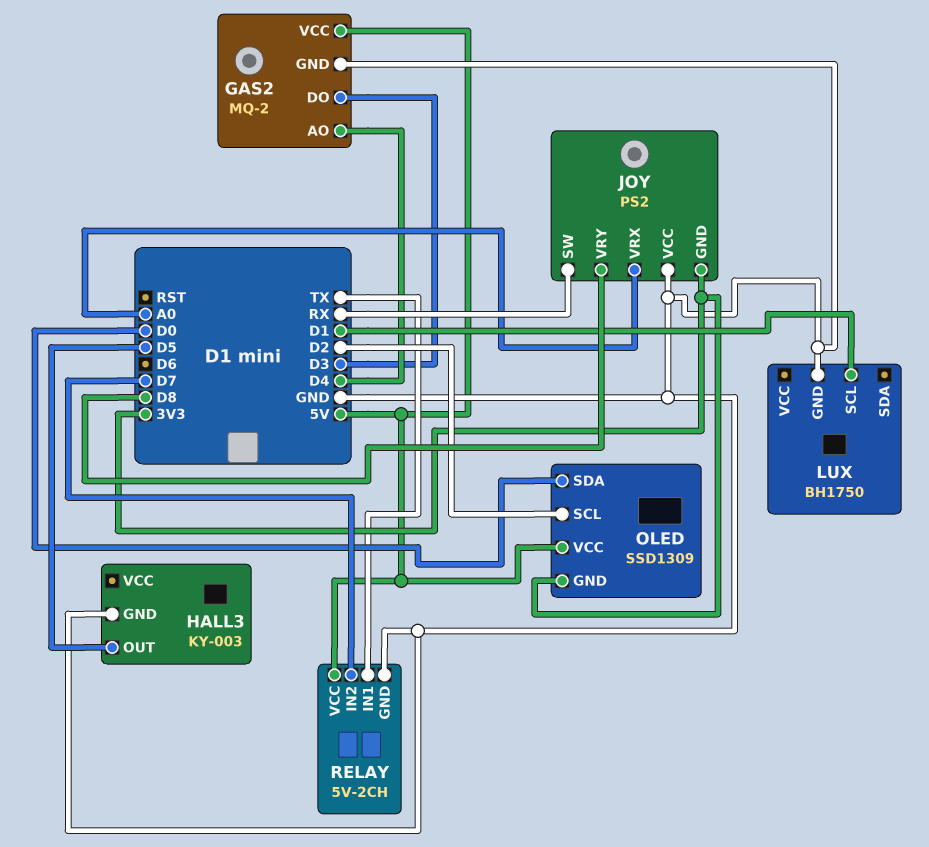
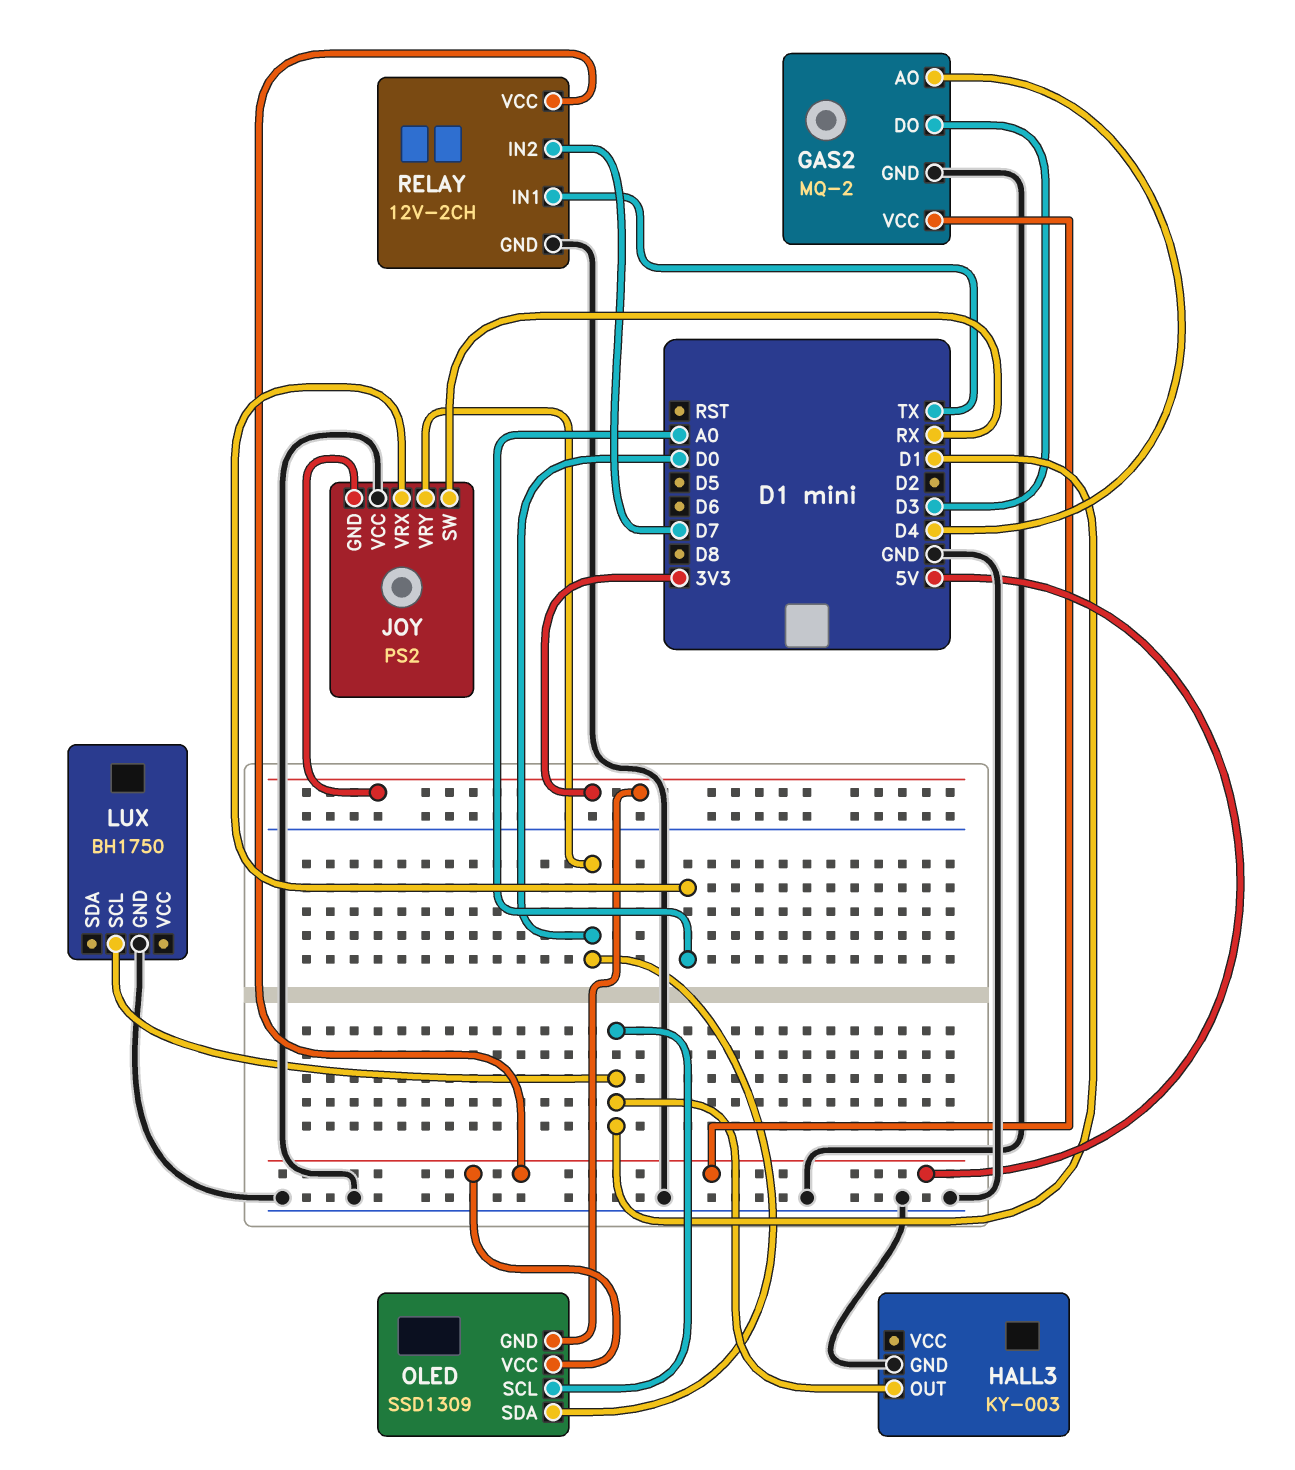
HALL3 pin OUT: D5 -> D1
JOY pin VRY: D8 -> D0
OLED pin SCL: D2 -> D1
RELAY: 5V-2CH -> 12V-2CH

